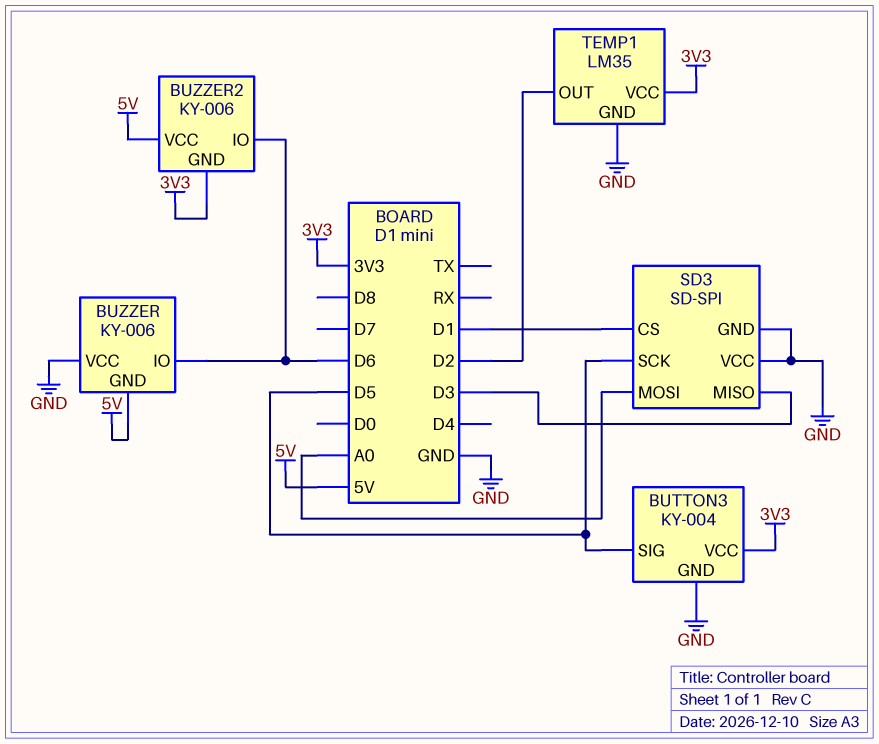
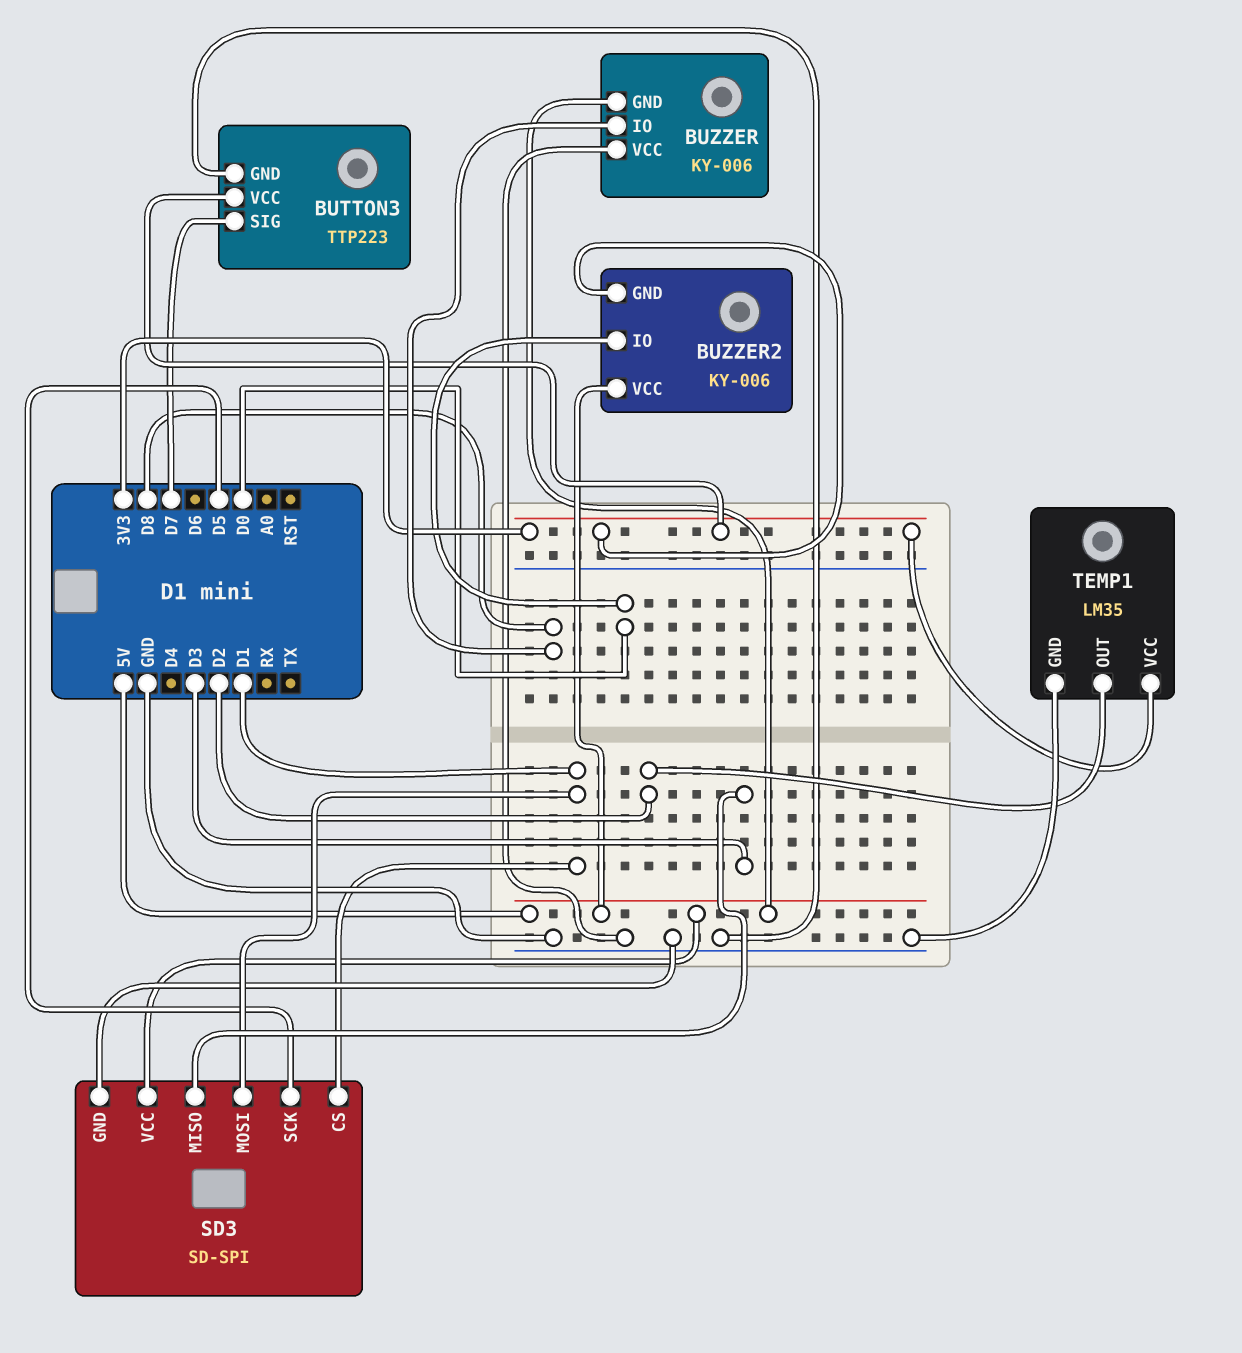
BUTTON3: KY-004 -> TTP223
BUTTON3 pin SIG: D5 -> D7
BUZZER pin IO: D6 -> D8
BUZZER2 pin IO: D6 -> D0
SD3 pin MOSI: A0 -> D1
SD3 pin VCC: GND -> 5V

